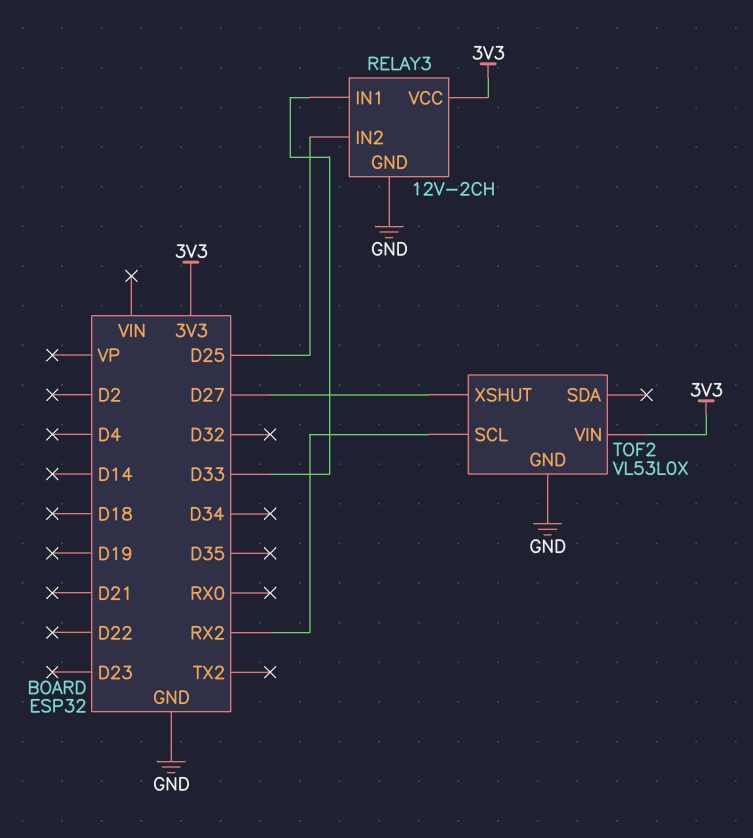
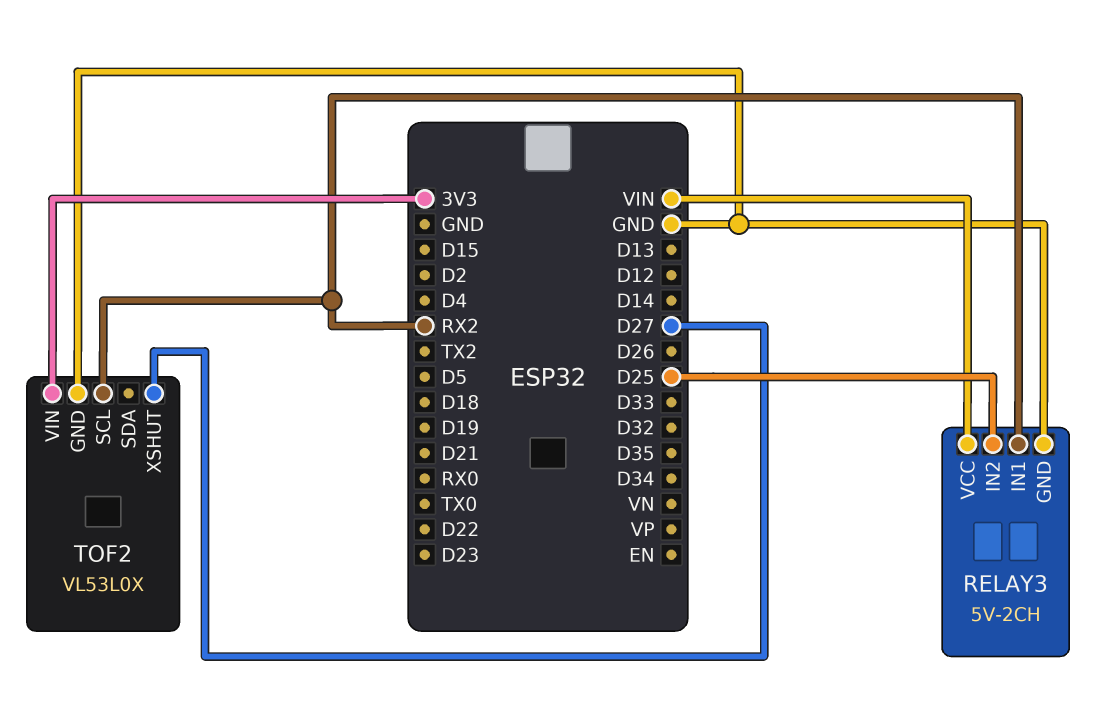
RELAY3: 12V-2CH -> 5V-2CH
RELAY3 pin IN1: D33 -> RX2
RELAY3 pin VCC: 3V3 -> VIN

